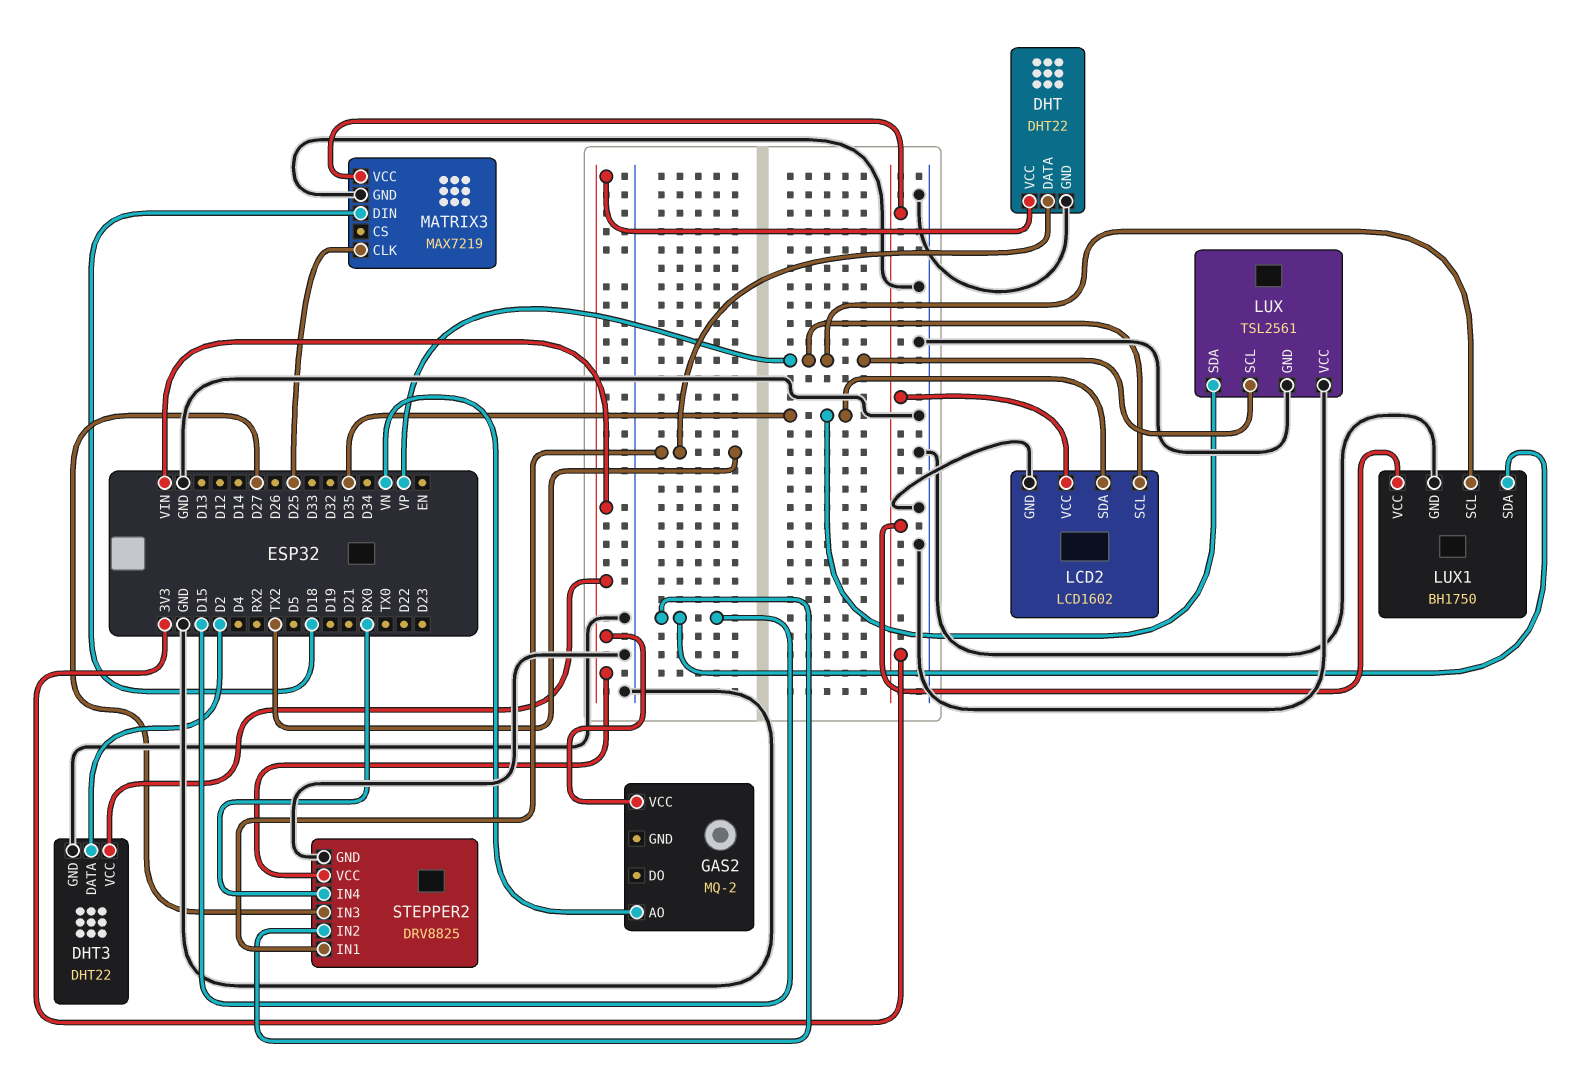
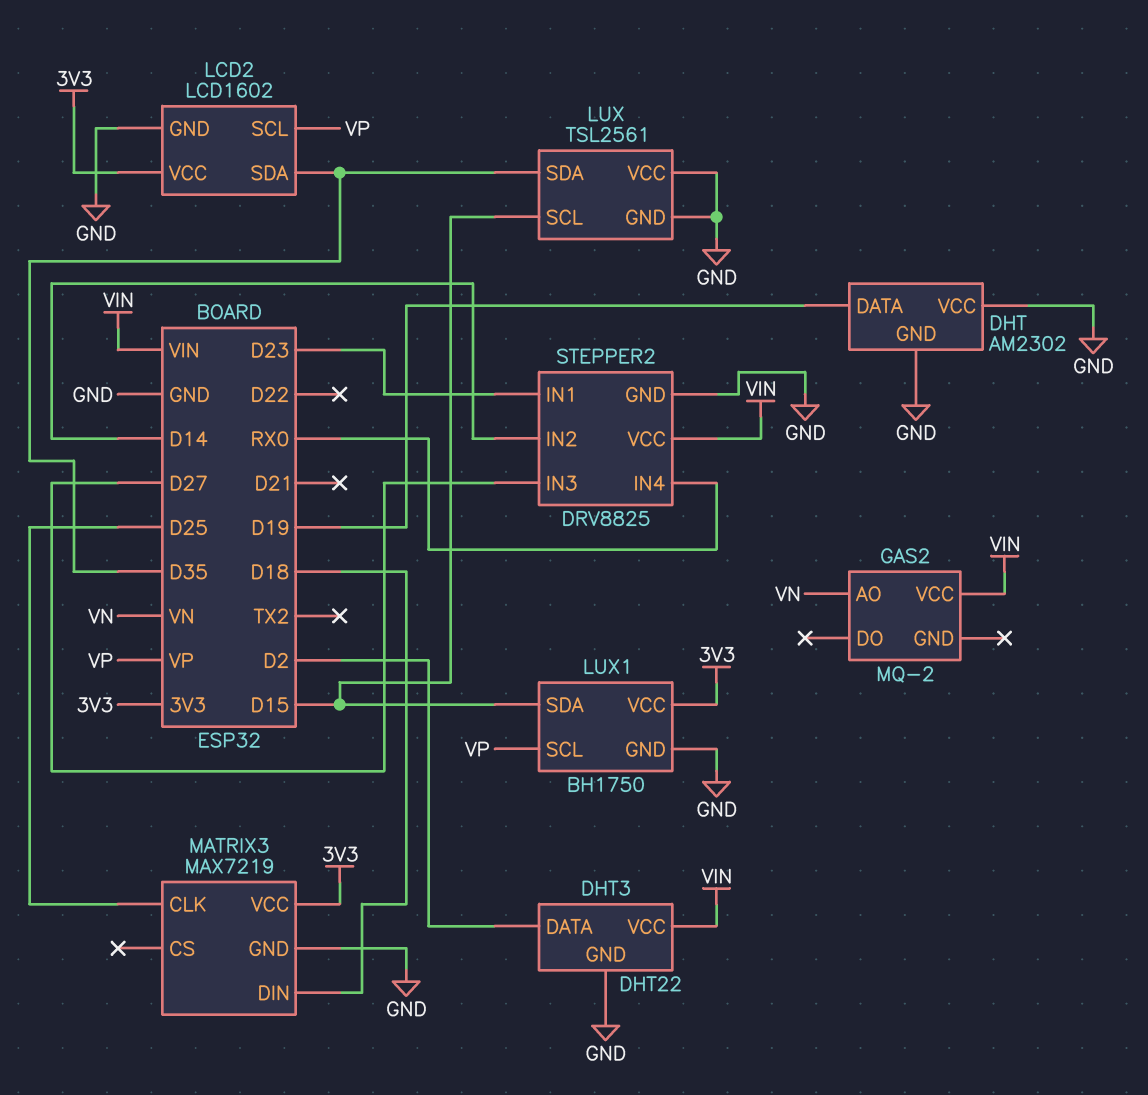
DHT: DHT22 -> AM2302
DHT pin DATA: TX2 -> D19
DHT pin VCC: VIN -> GND
LUX pin SCL: VP -> D15
STEPPER2 pin IN1: TX2 -> D23
STEPPER2 pin IN2: D15 -> D14

